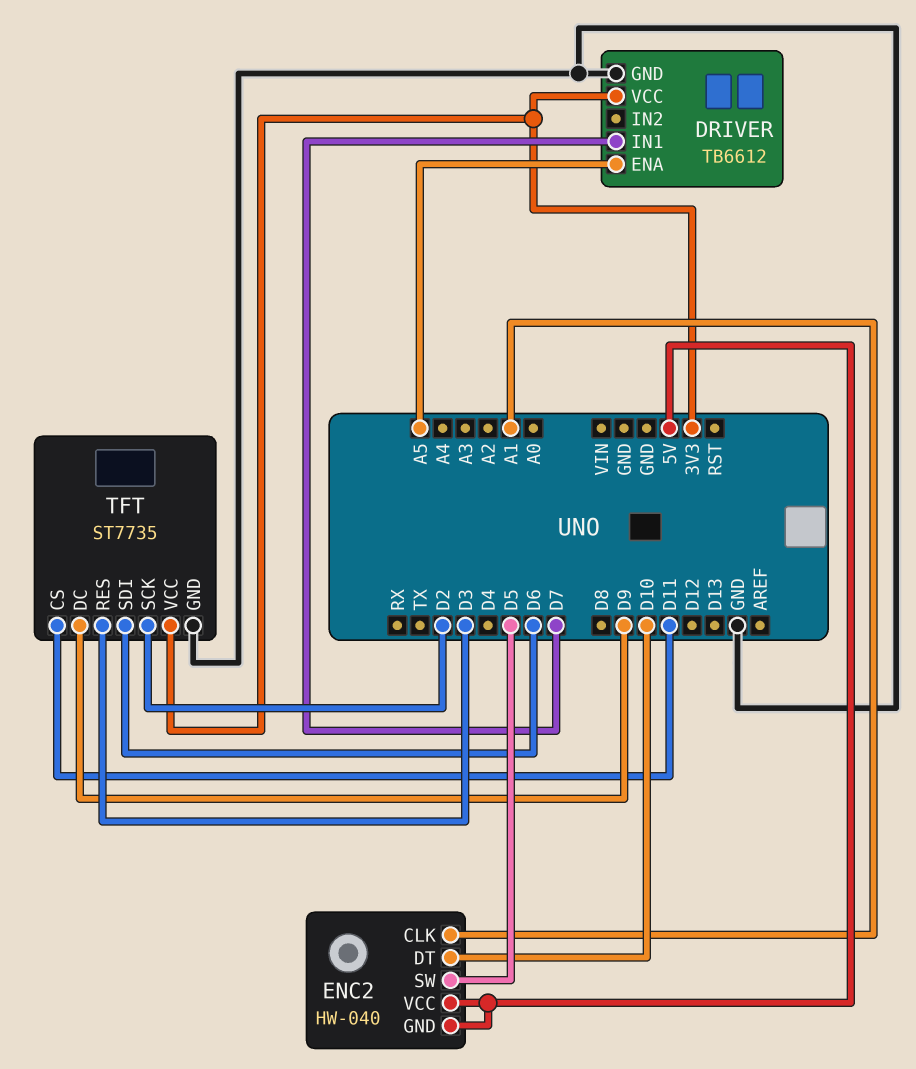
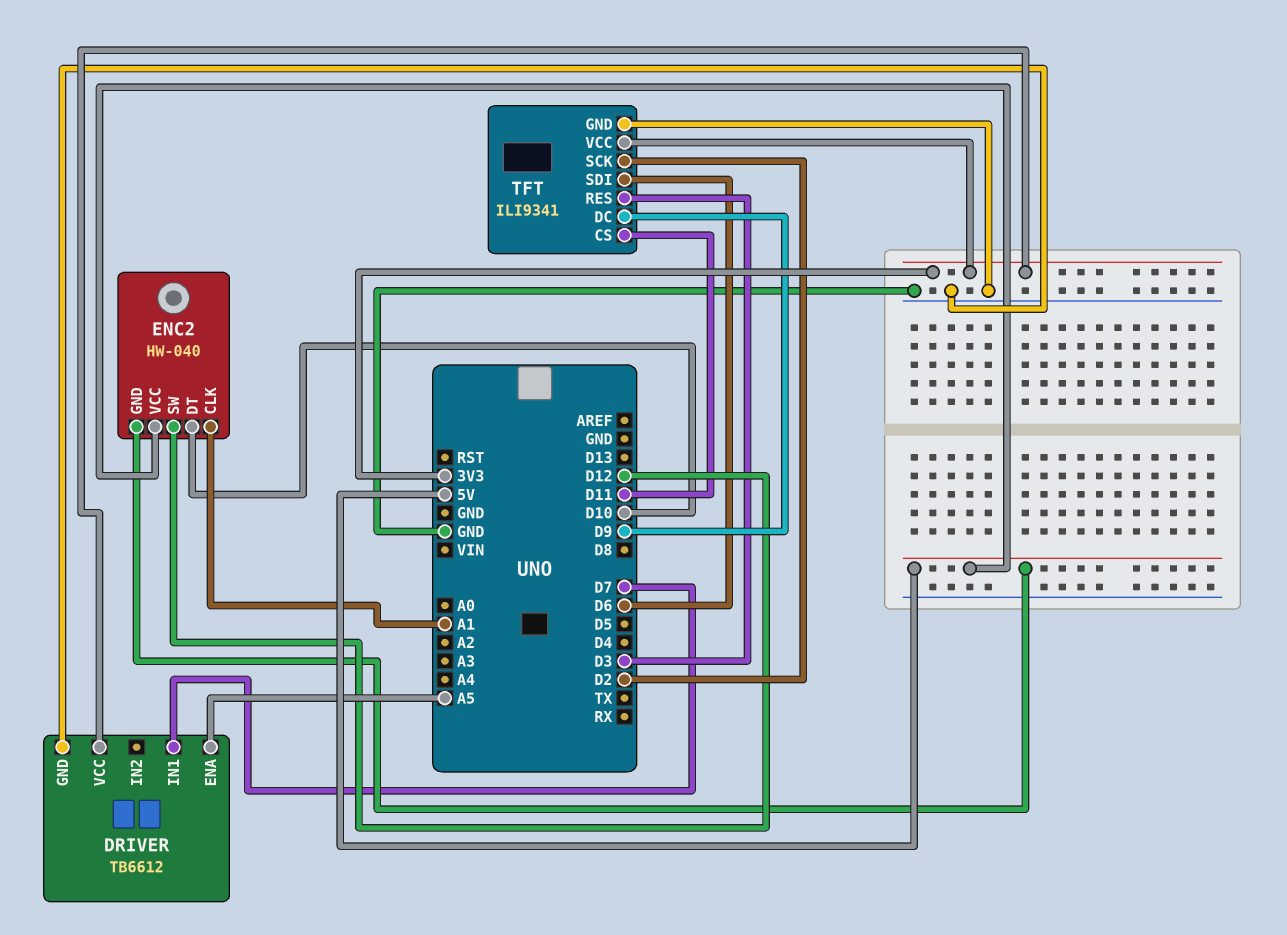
ENC2 pin SW: D5 -> D12
TFT: ST7735 -> ILI9341

